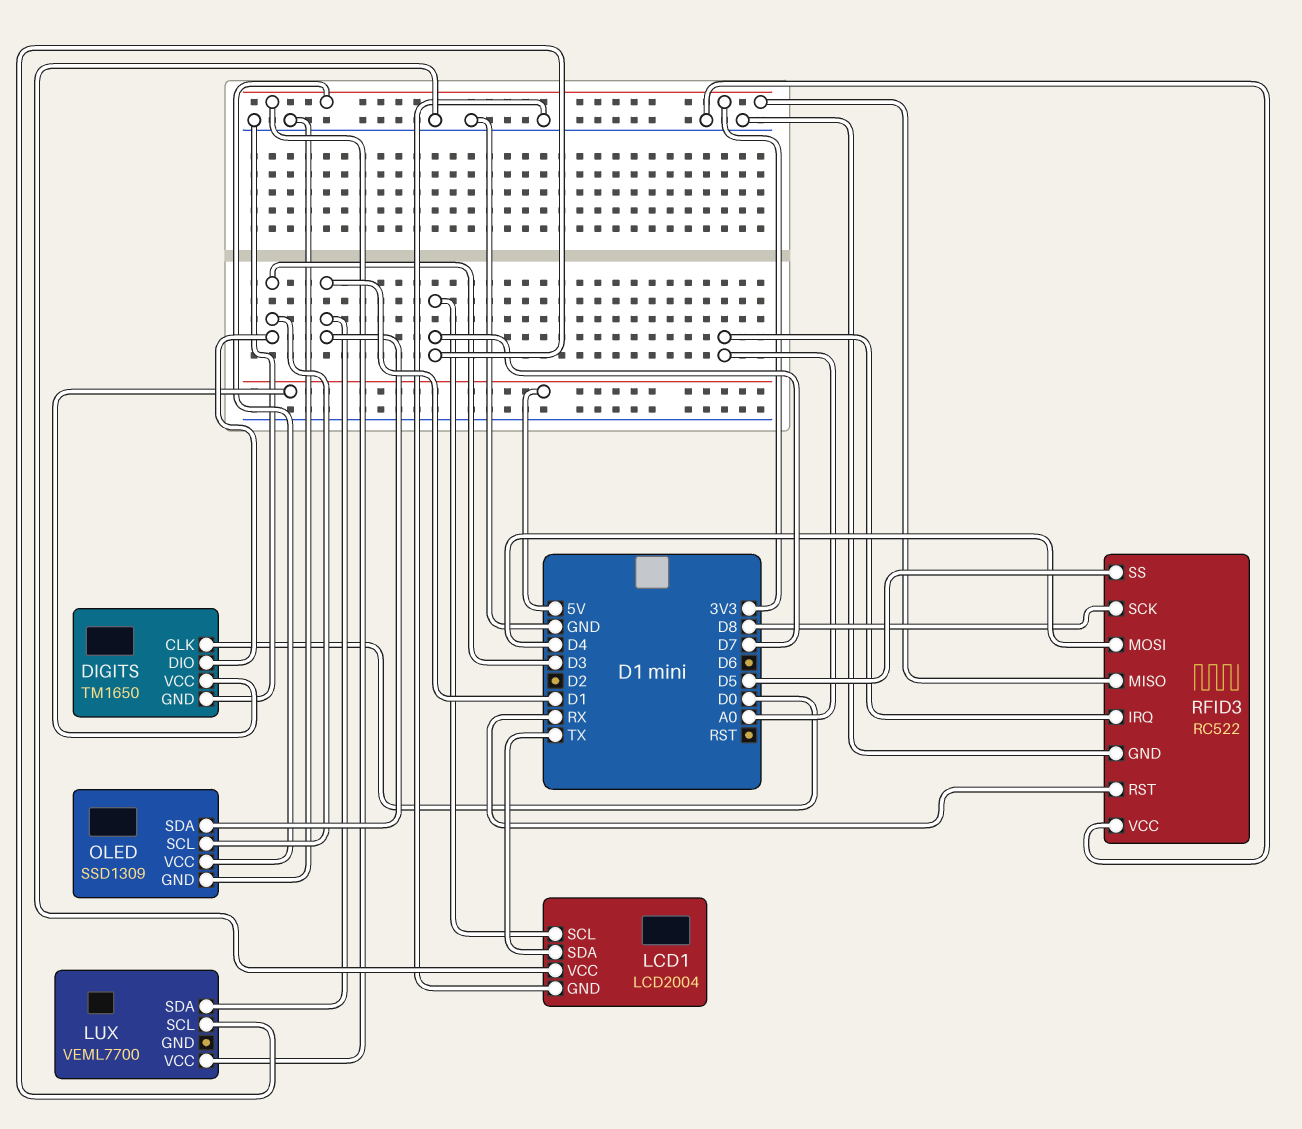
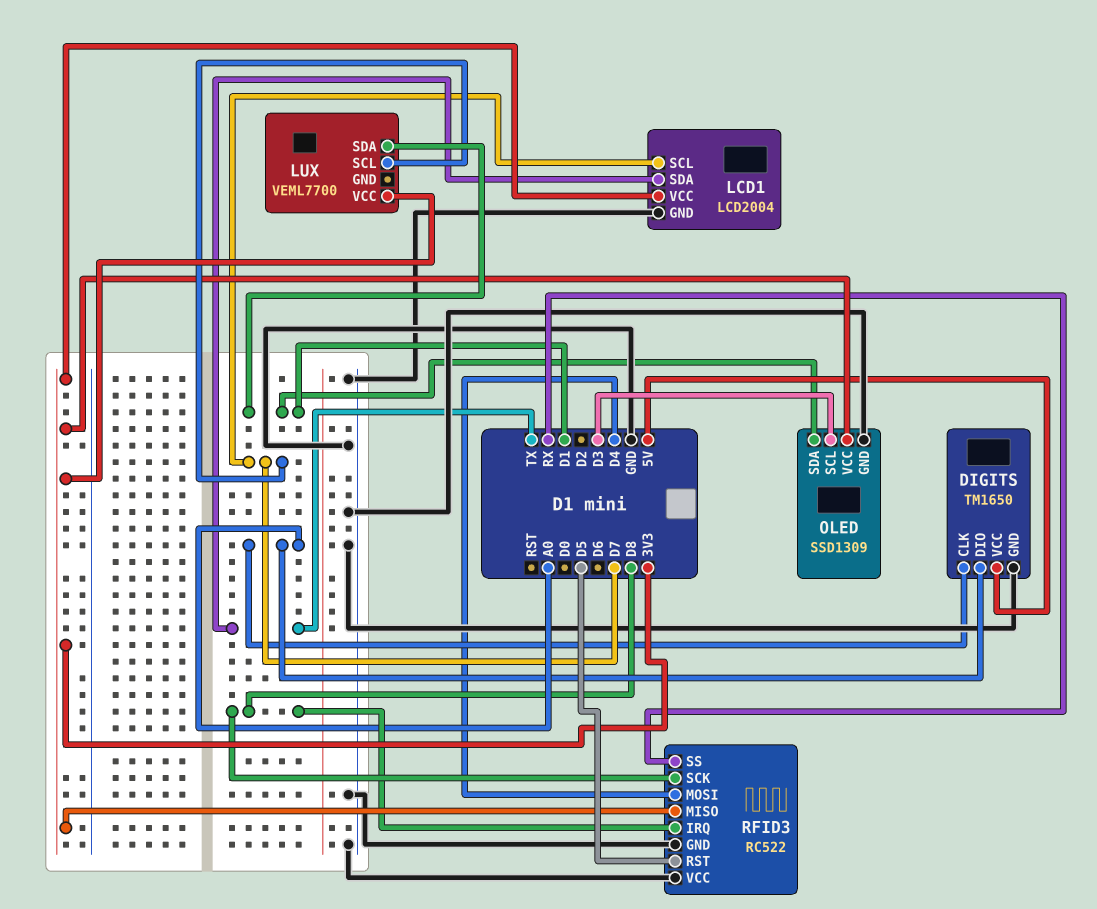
DIGITS pin CLK: D0 -> A0
DIGITS pin DIO: D3 -> A0
LCD1 pin VCC: GND -> 3V3
RFID3 pin IRQ: A0 -> D8
RFID3 pin RST: RX -> D5
RFID3 pin SS: D5 -> RX

